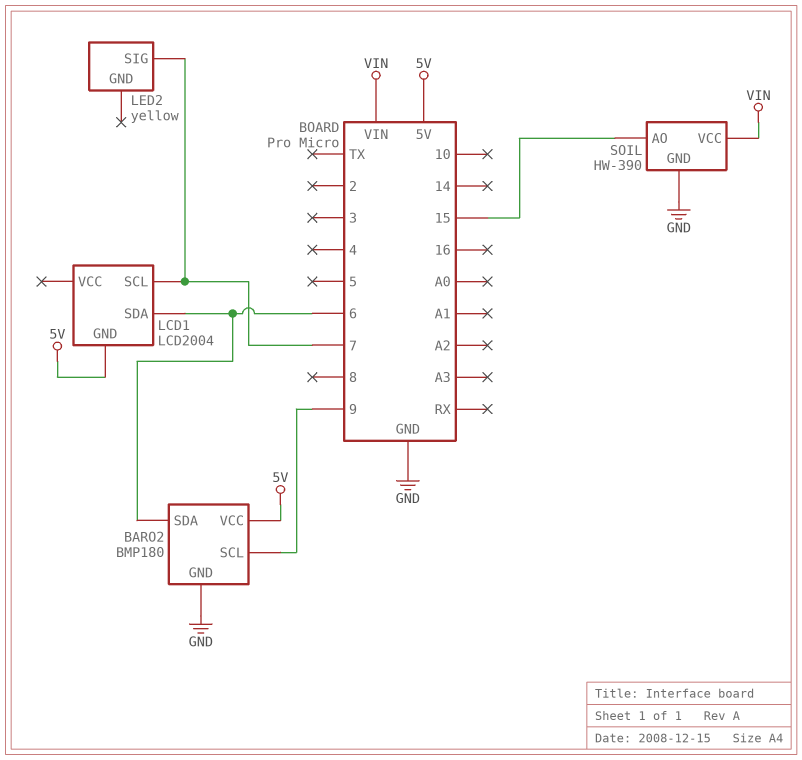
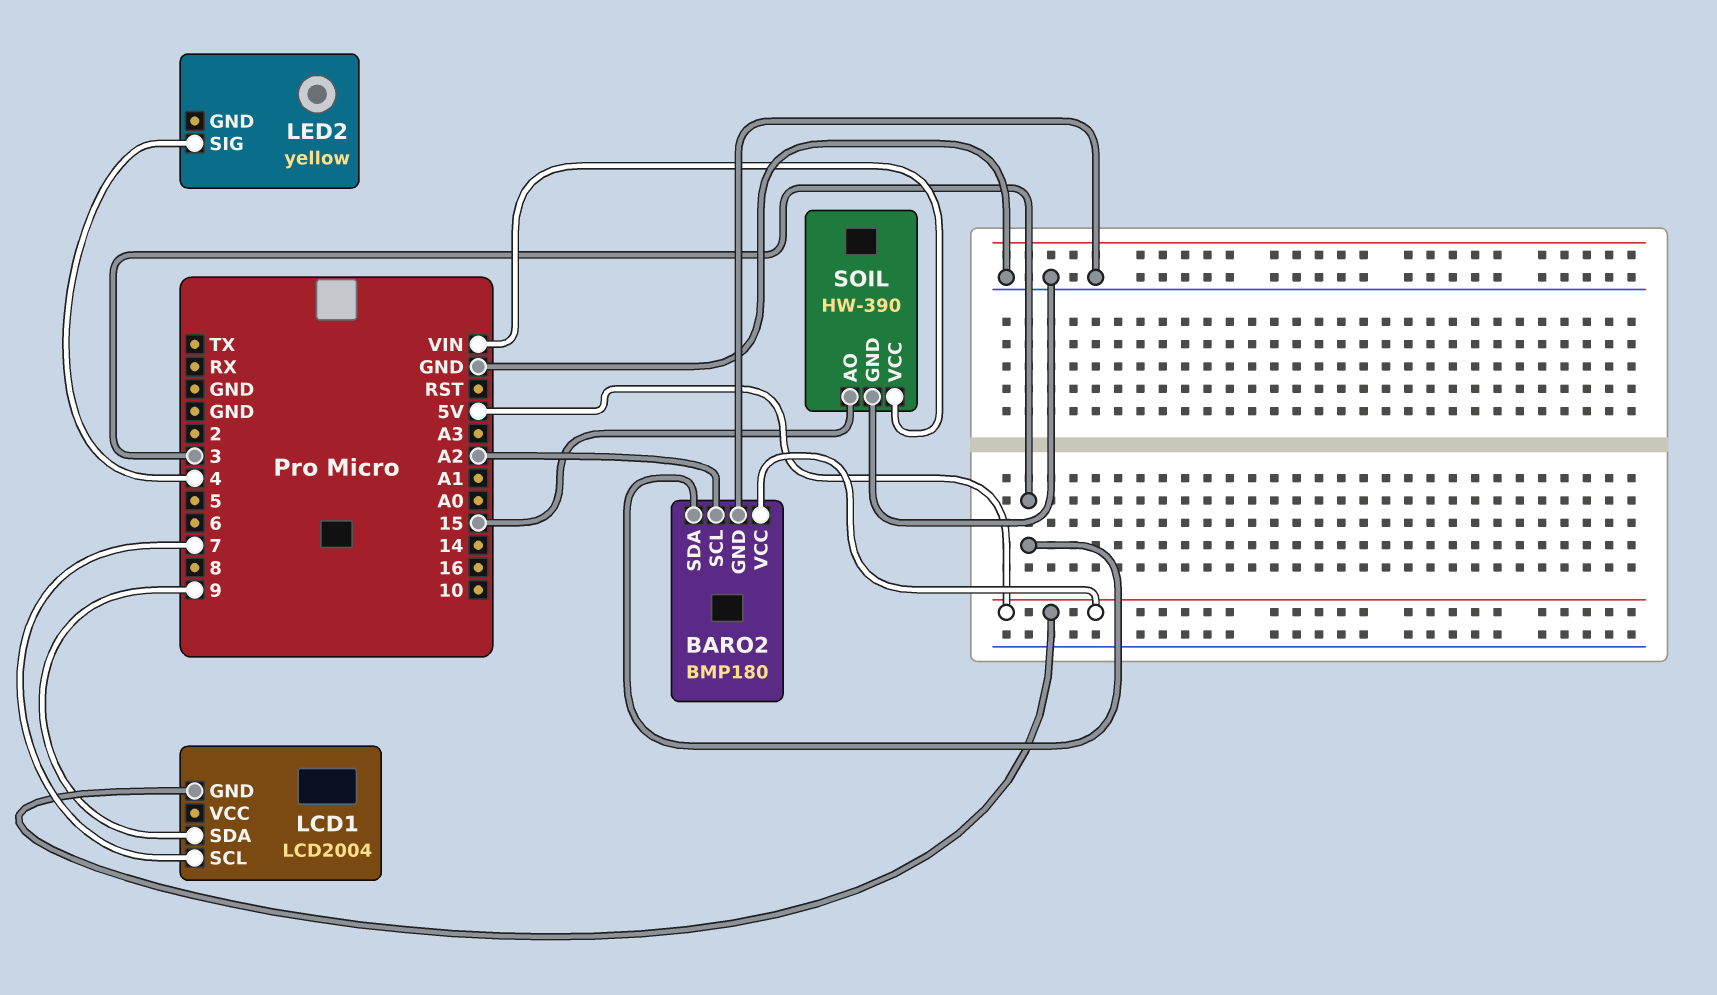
BARO2 pin SCL: 9 -> A2
BARO2 pin SDA: 6 -> 3
LCD1 pin SDA: 6 -> 9
LED2 pin SIG: 7 -> 4

